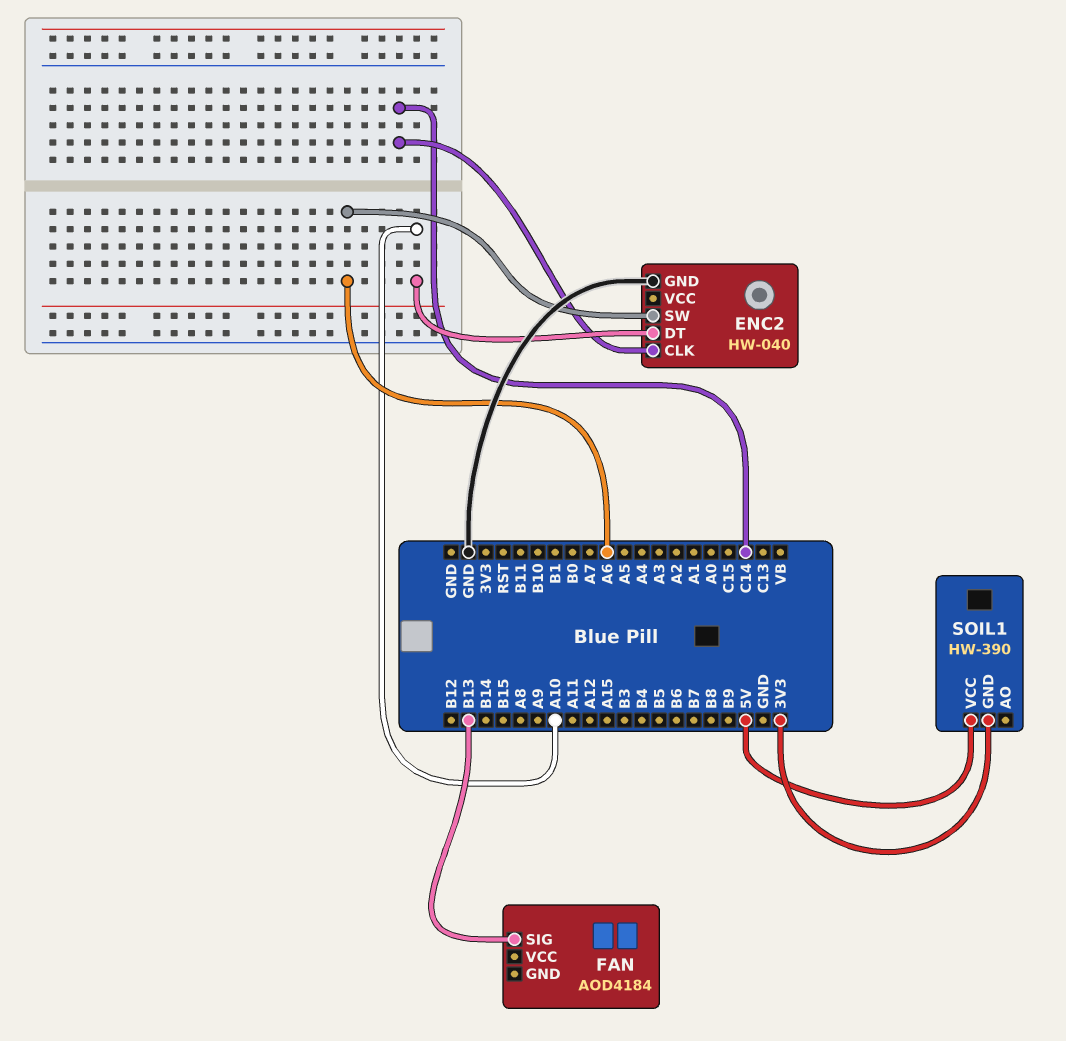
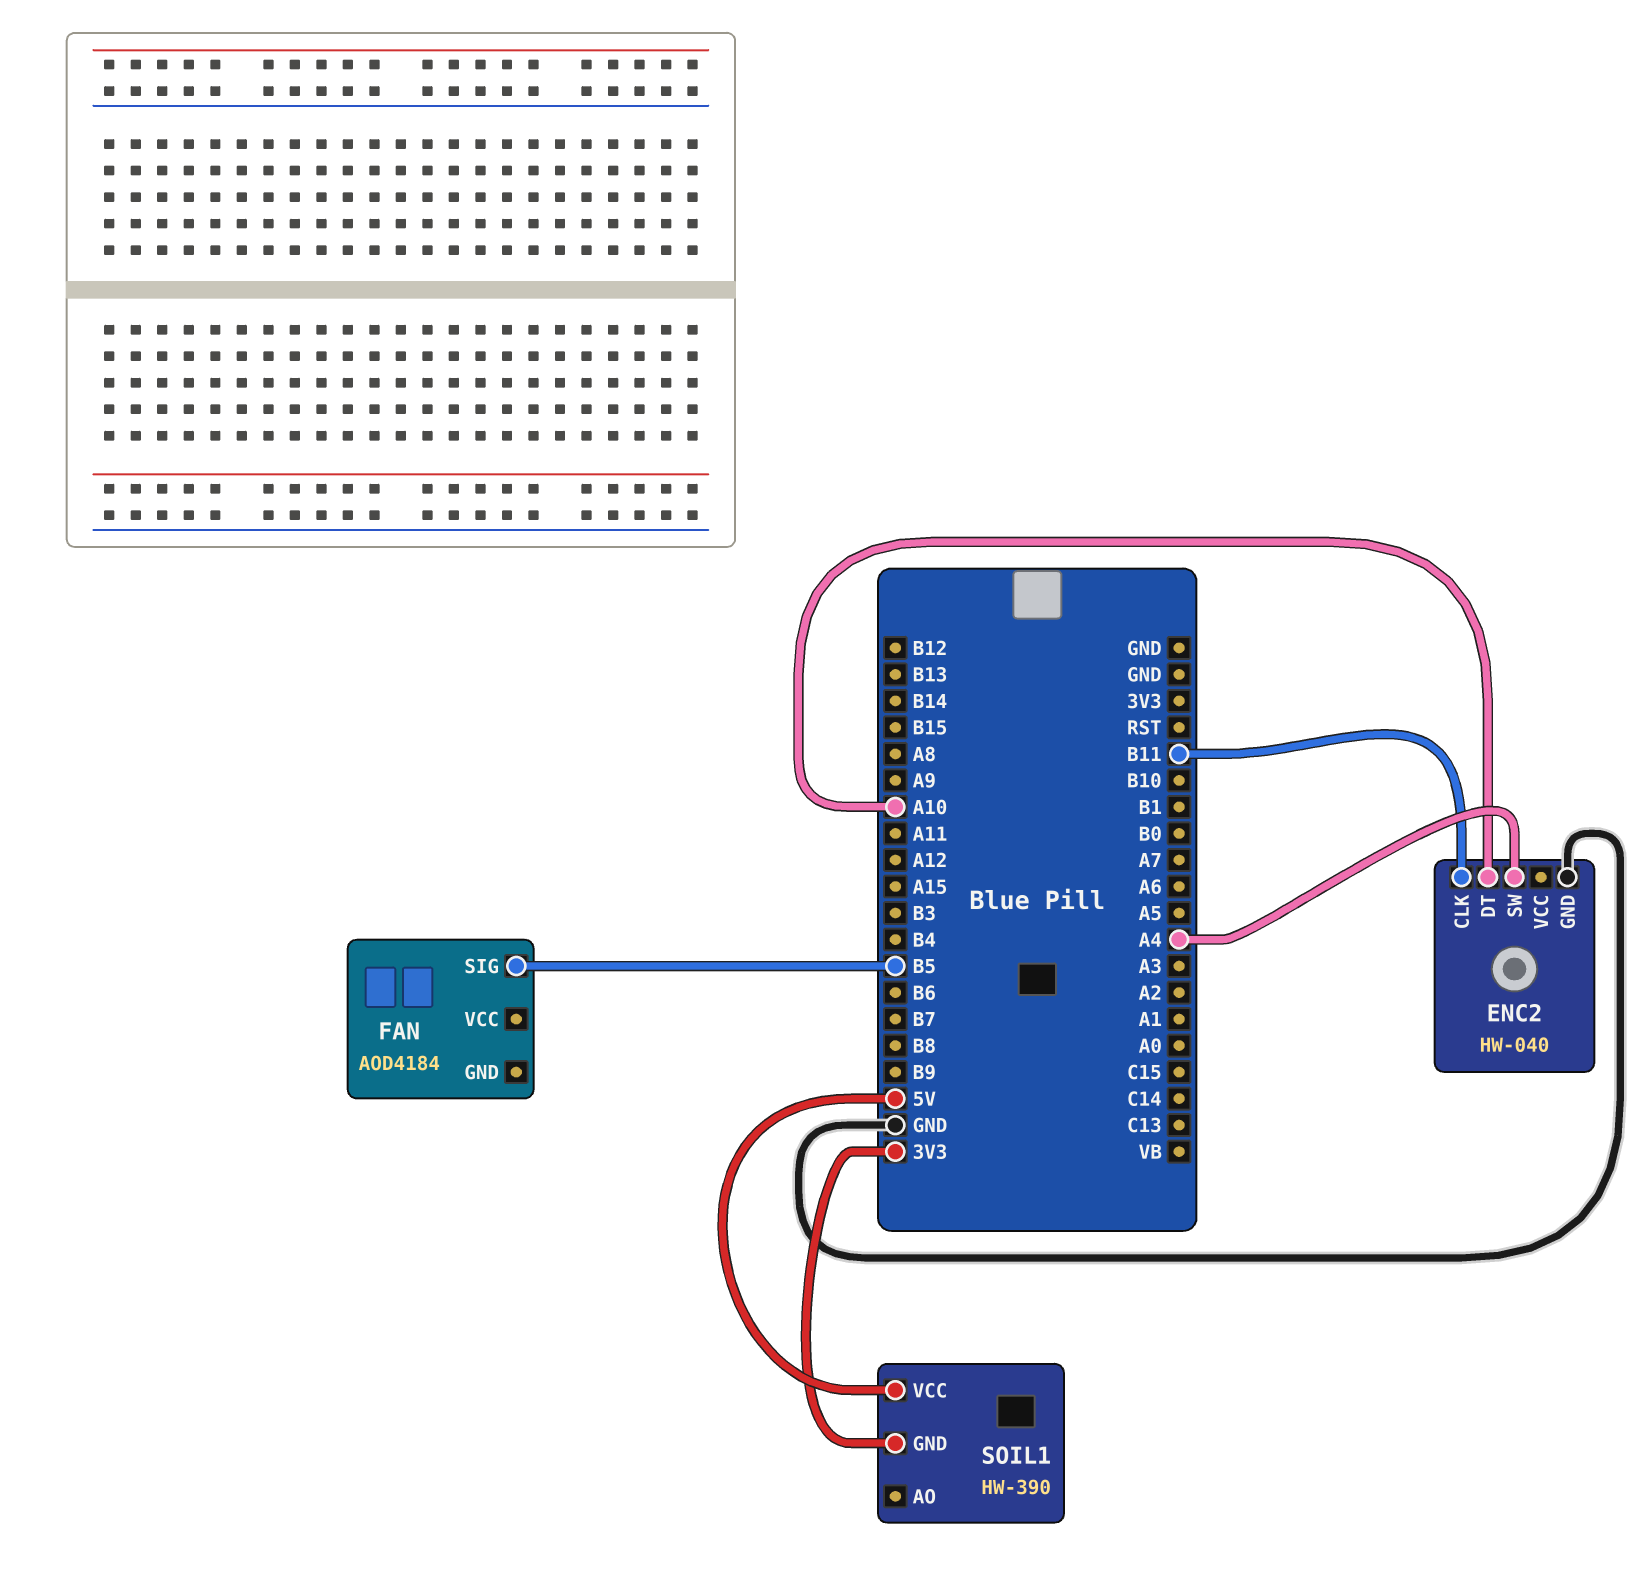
ENC2 pin CLK: C14 -> B11
ENC2 pin SW: A6 -> A4
FAN pin SIG: B13 -> B5

